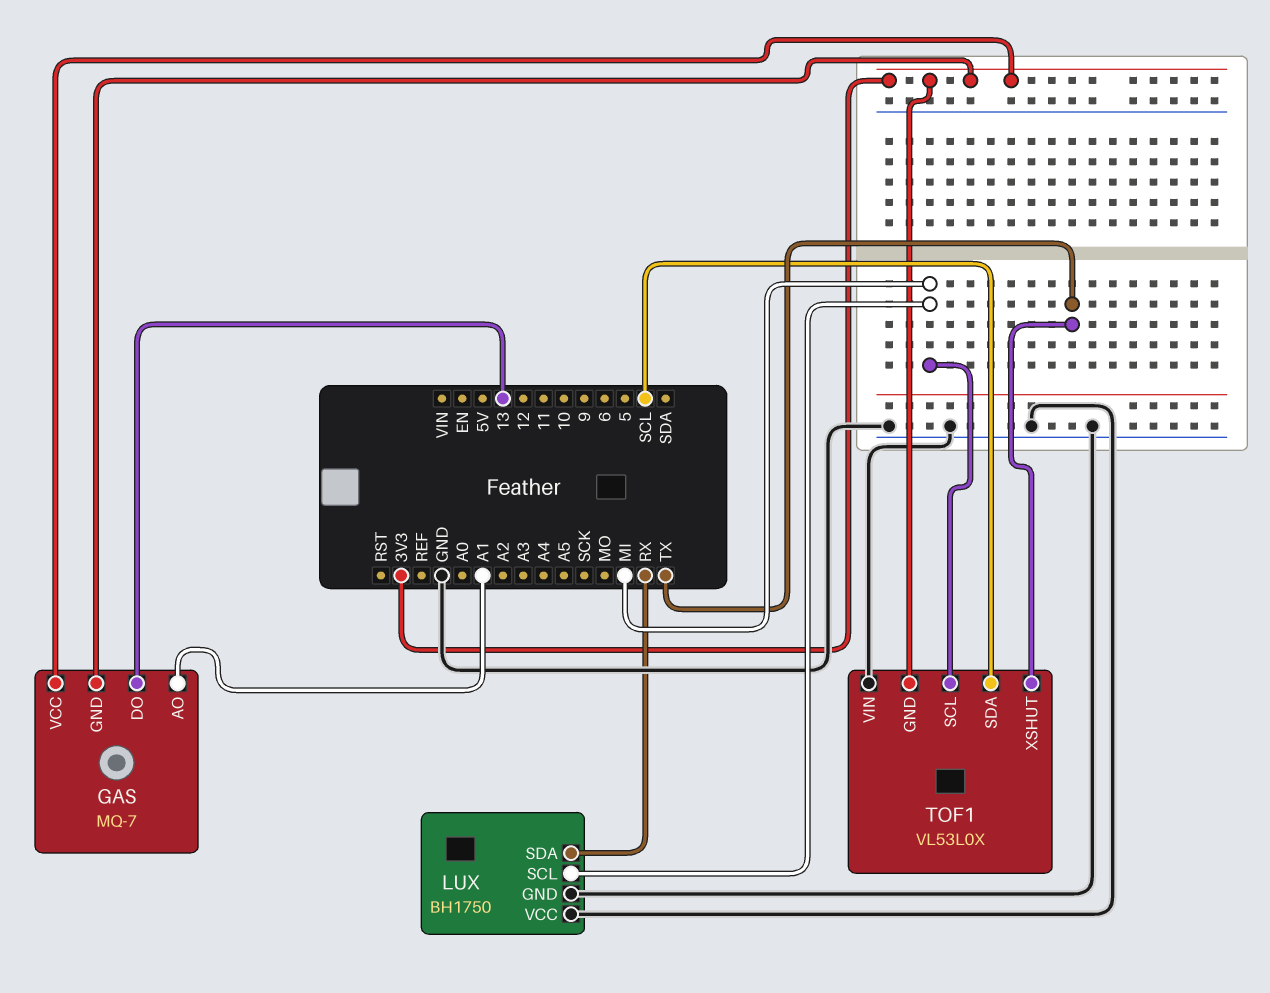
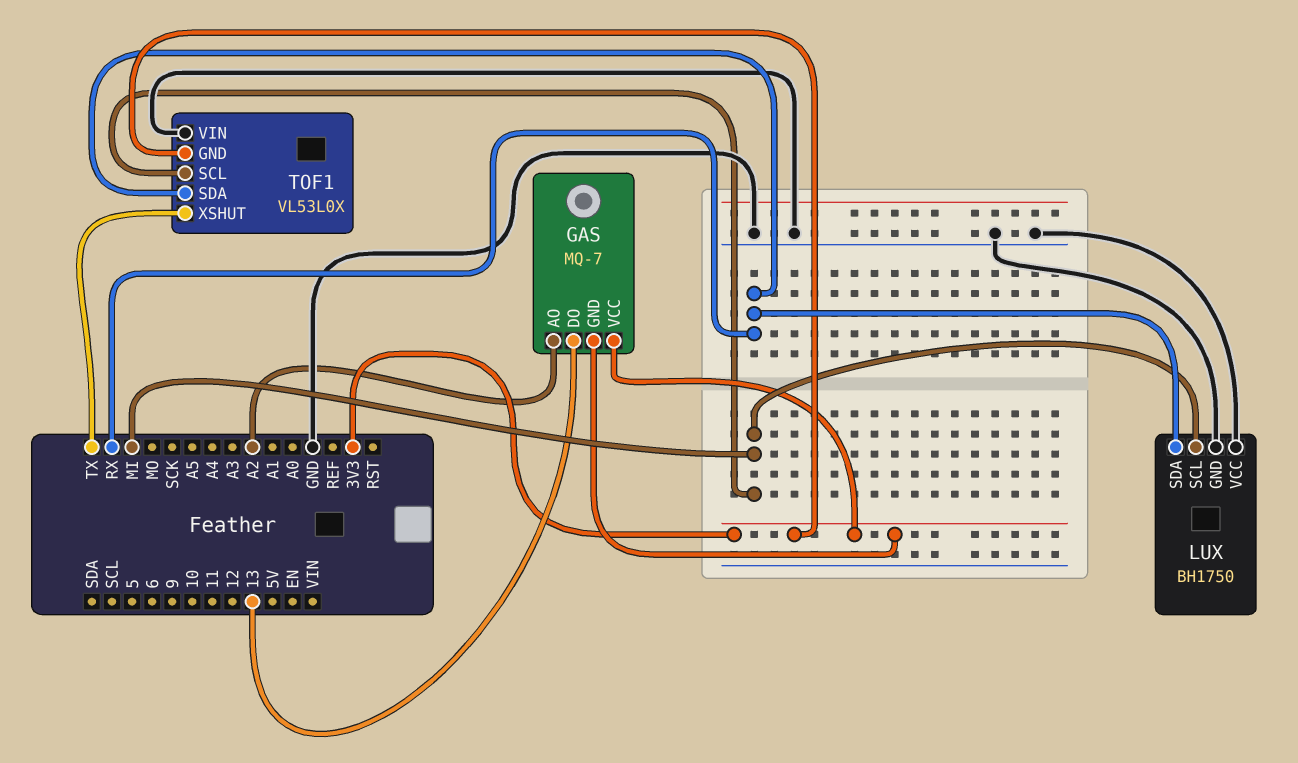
GAS pin AO: A1 -> A2
TOF1 pin SDA: SCL -> RX

